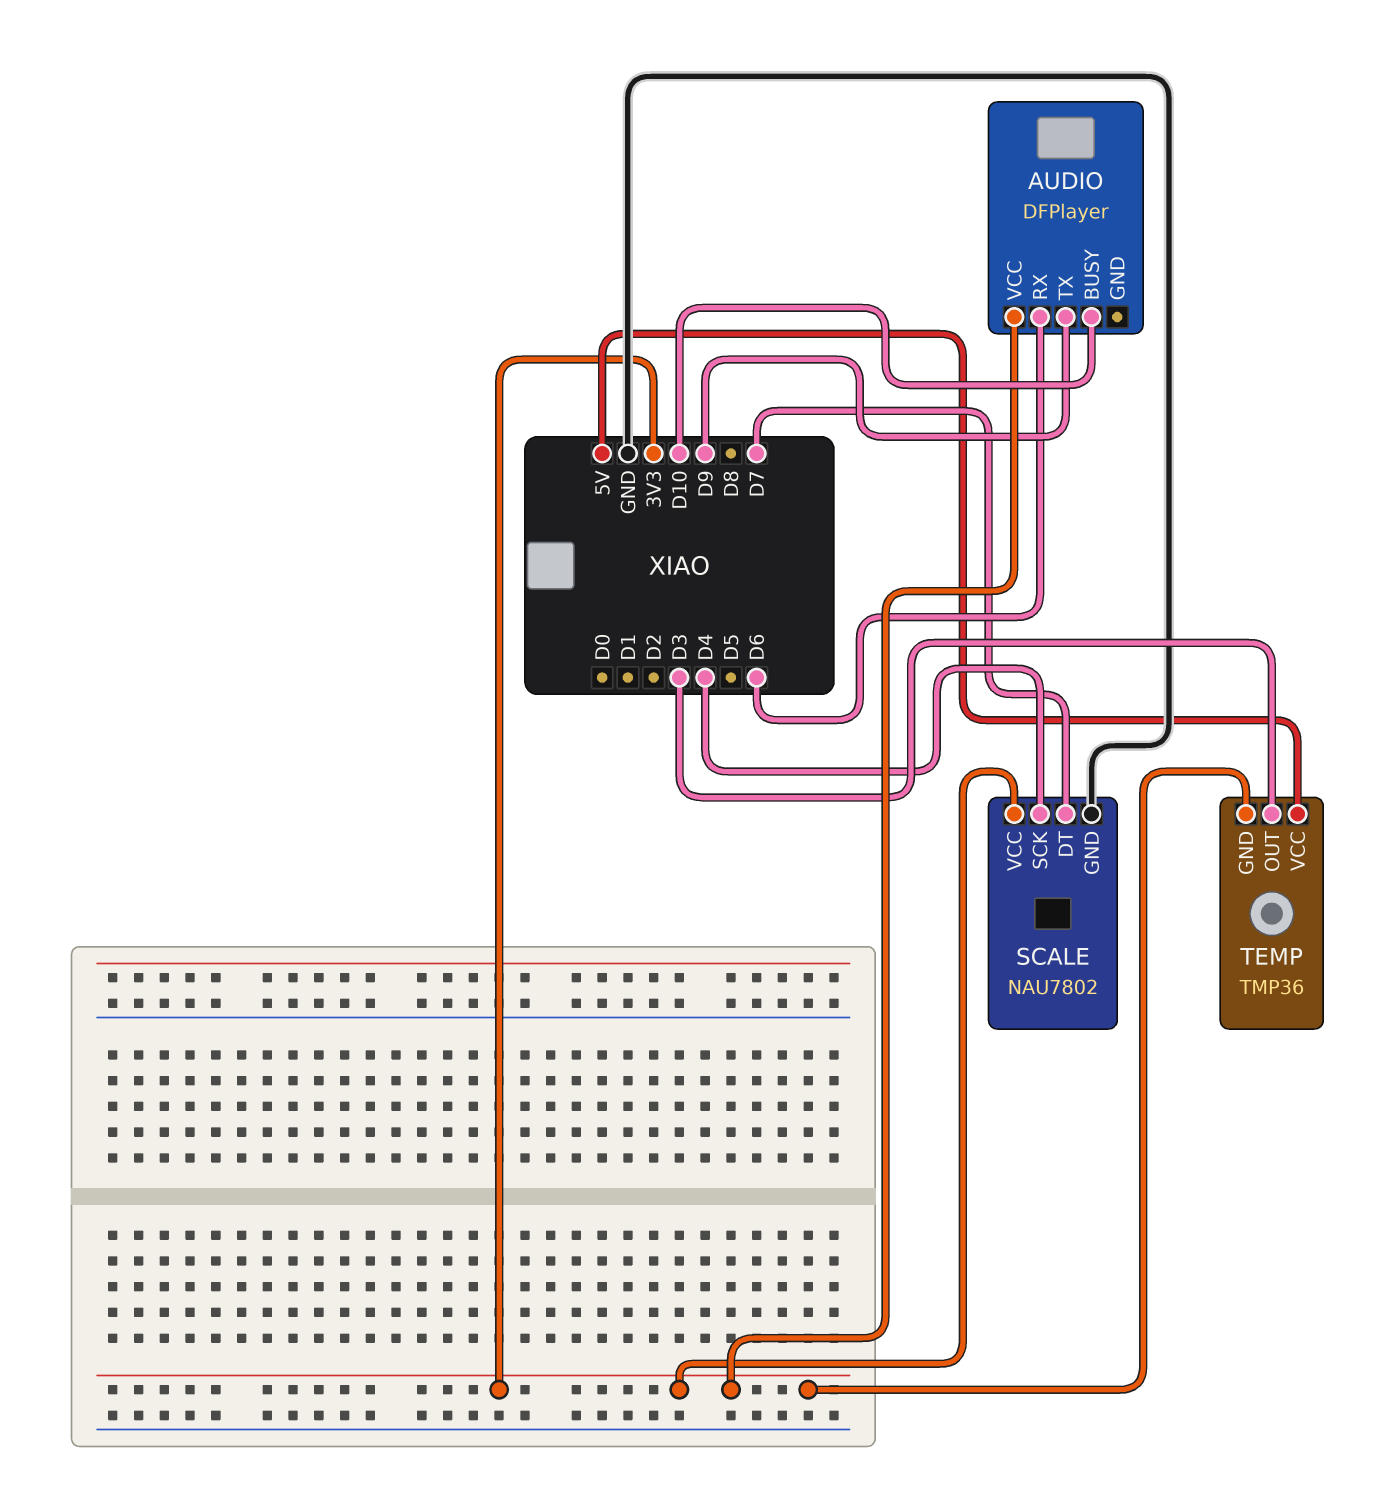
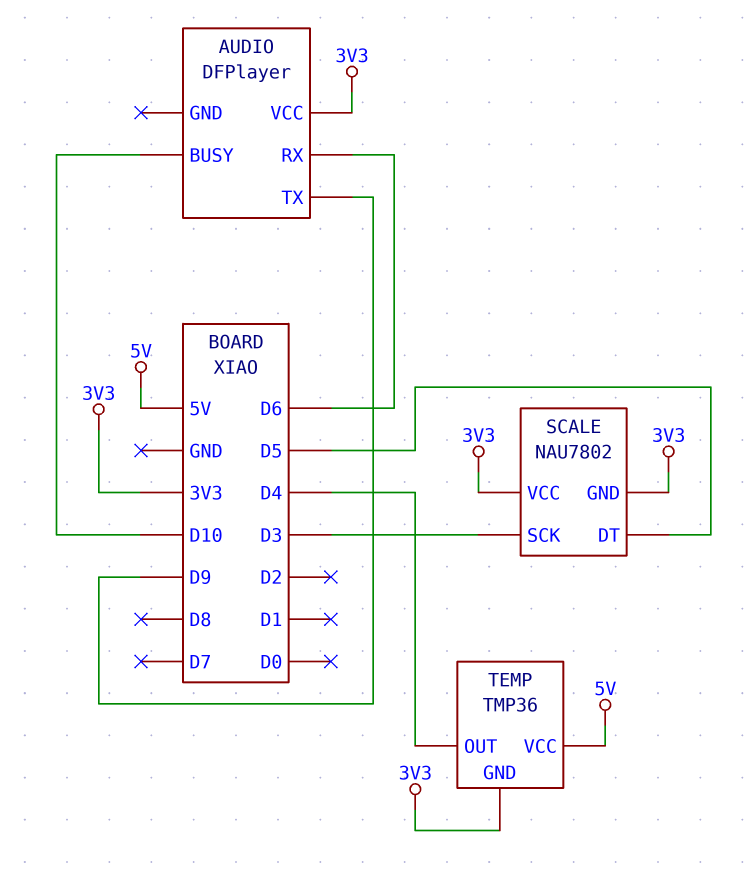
SCALE pin DT: D7 -> D5
SCALE pin GND: GND -> 3V3
SCALE pin SCK: D4 -> D3
TEMP pin OUT: D3 -> D4

